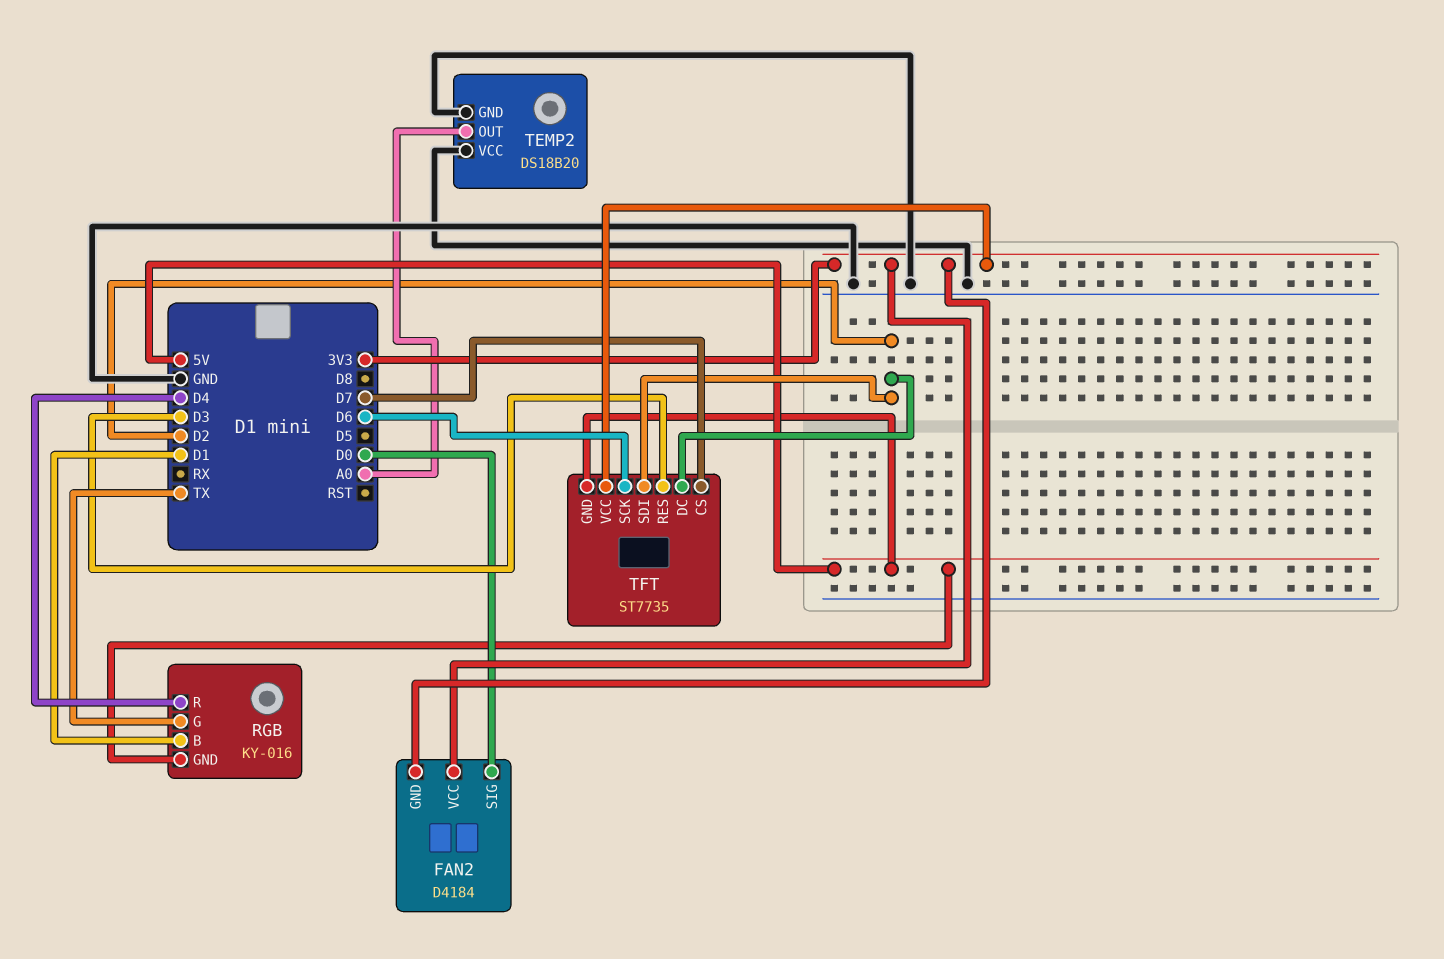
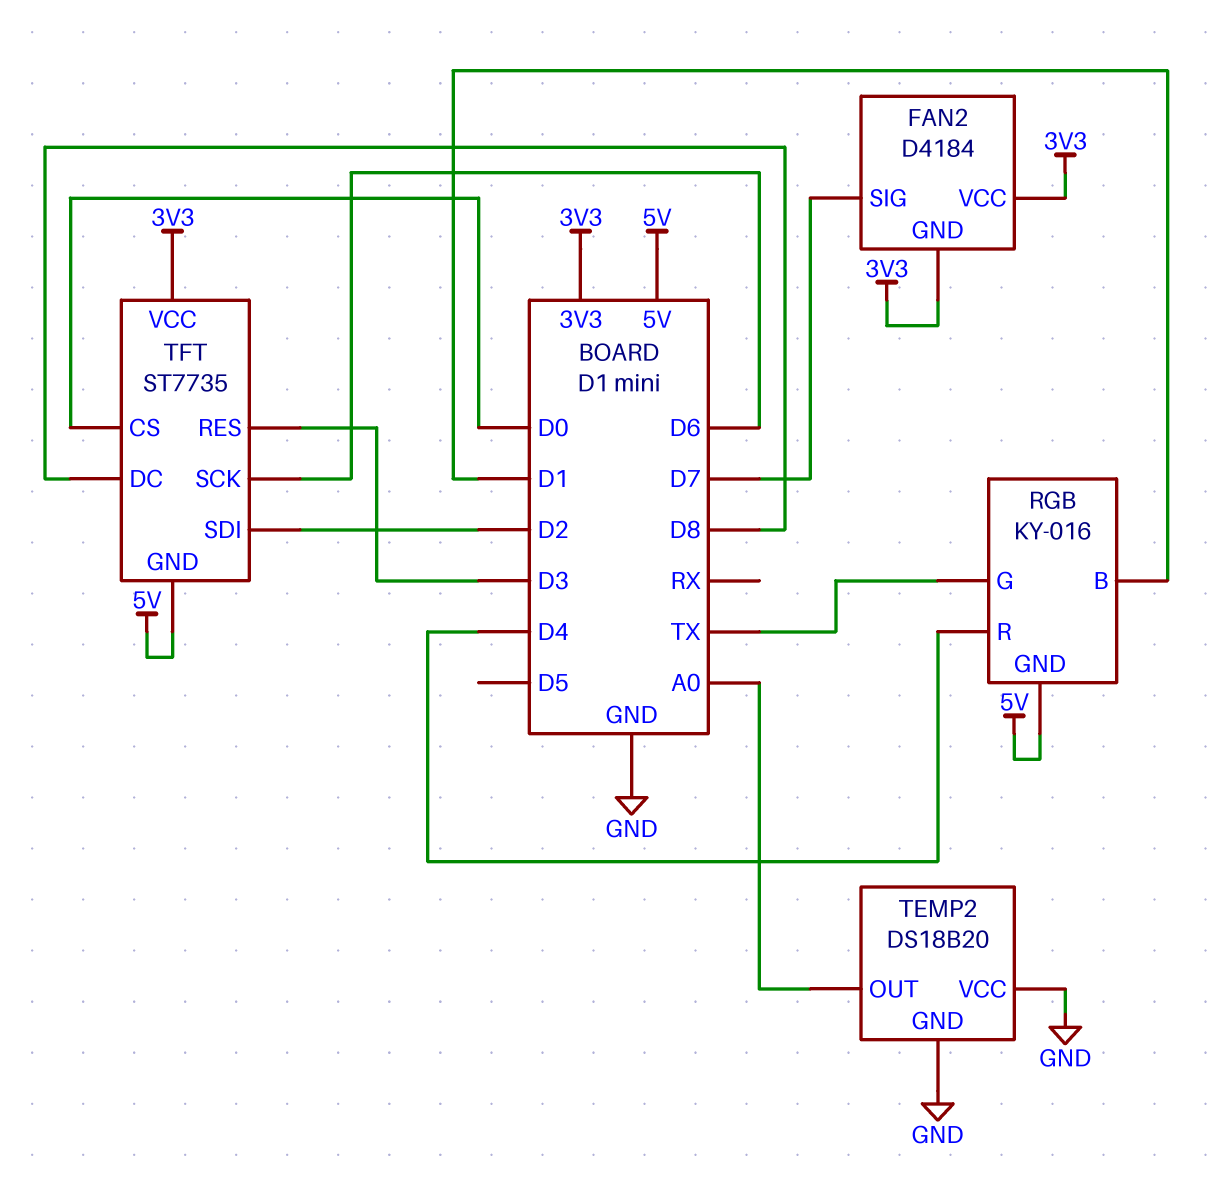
FAN2 pin SIG: D0 -> D7
TFT pin CS: D7 -> D0
TFT pin DC: D2 -> D8

